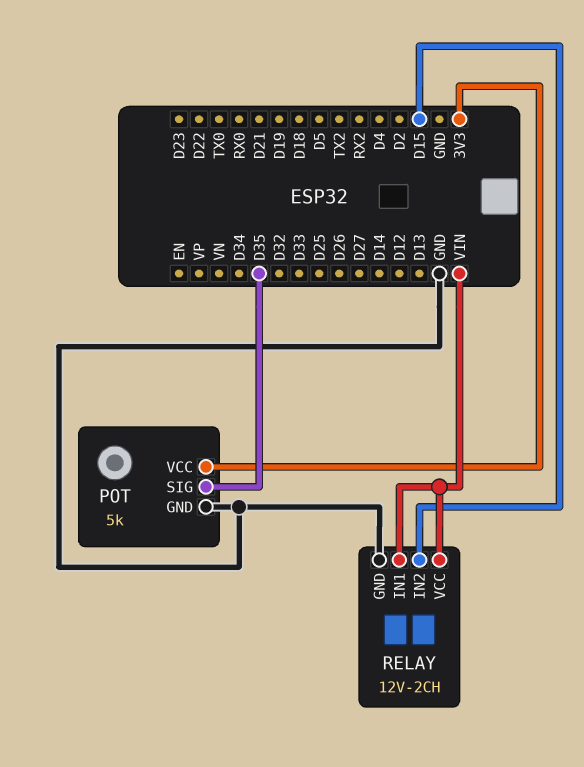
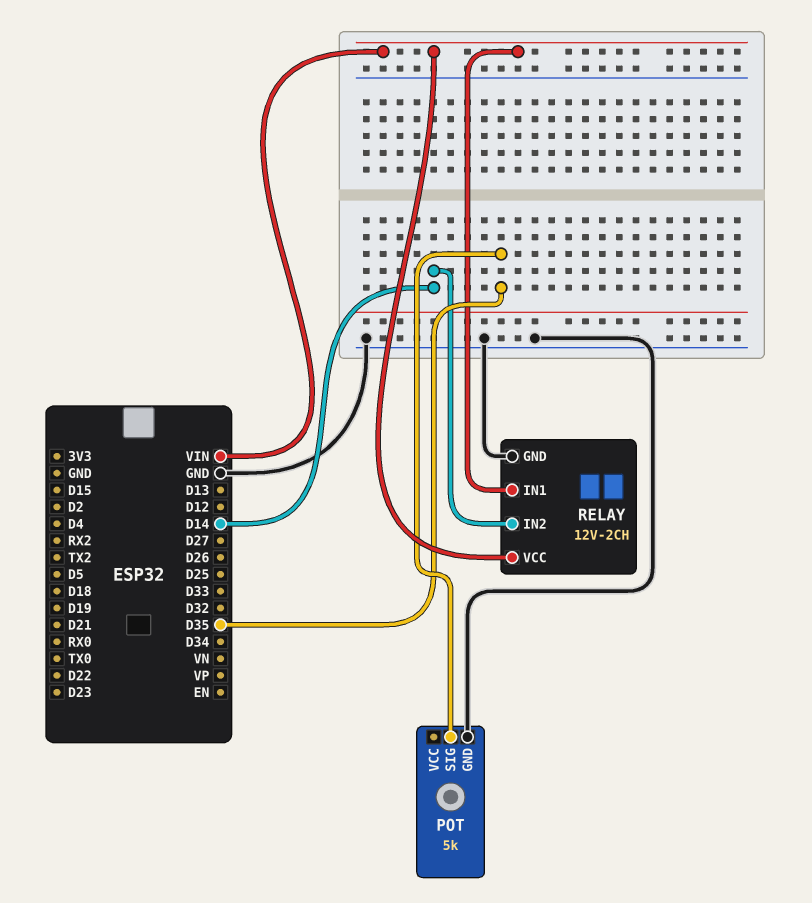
POT pin VCC: 3V3 -> none
RELAY pin IN2: D15 -> D14

